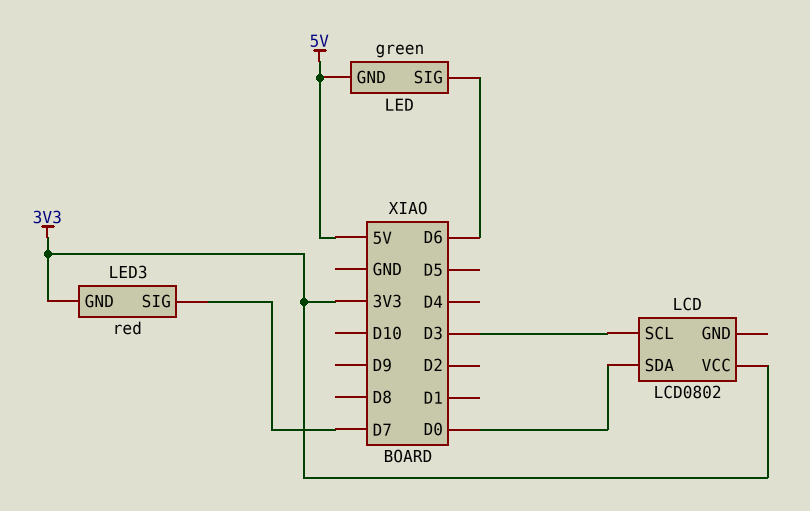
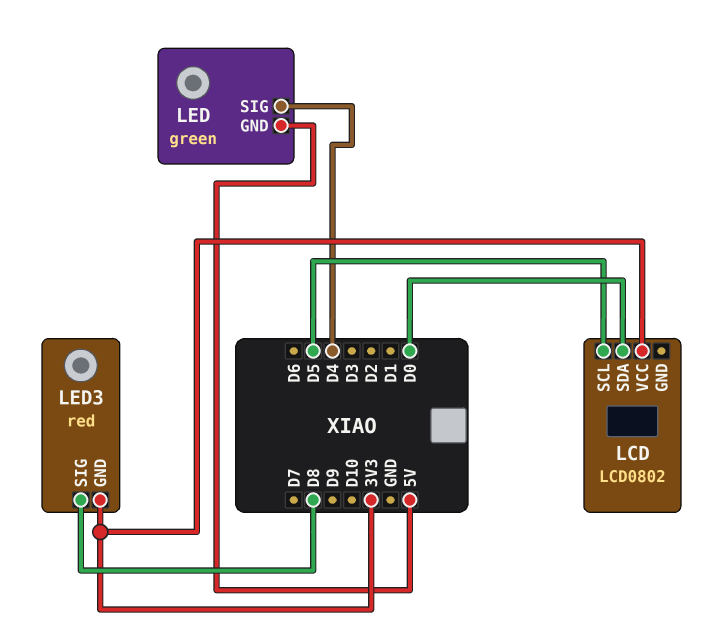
LCD pin SCL: D3 -> D5
LED pin SIG: D6 -> D4
LED3 pin SIG: D7 -> D8

